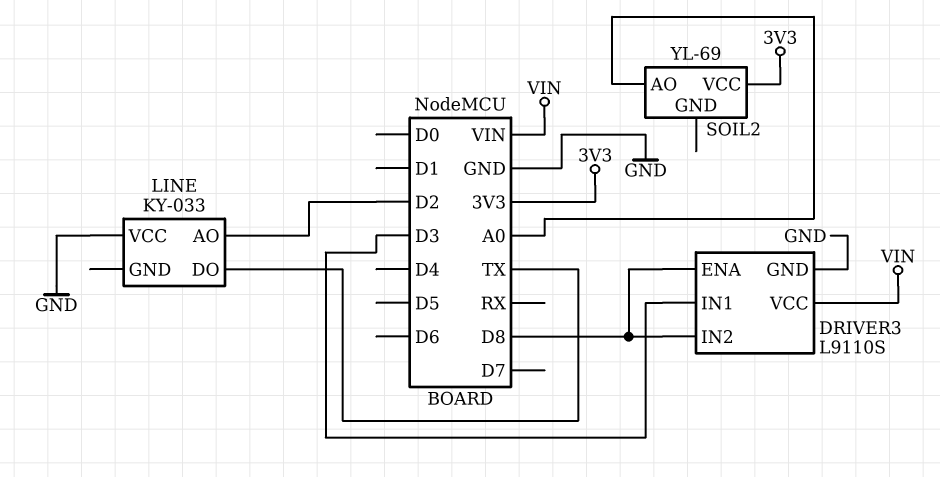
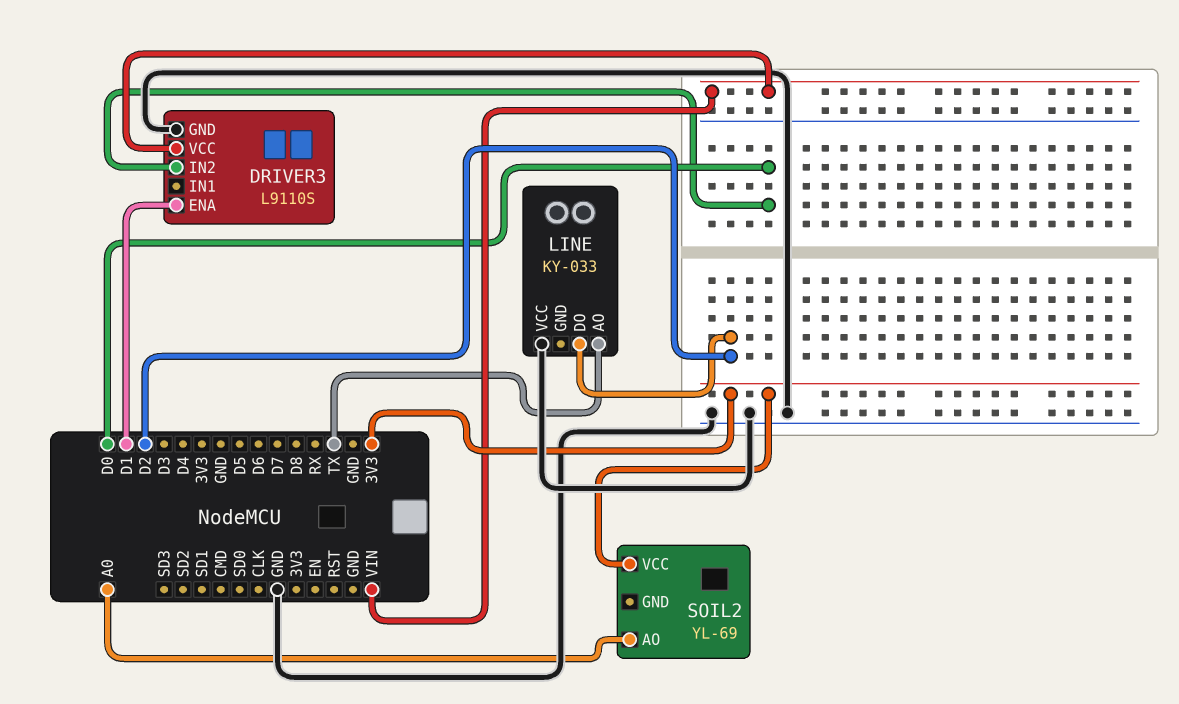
DRIVER3 pin ENA: D8 -> D1
DRIVER3 pin IN1: D3 -> none
DRIVER3 pin IN2: D8 -> D0
LINE pin AO: D2 -> TX
LINE pin DO: TX -> D2

